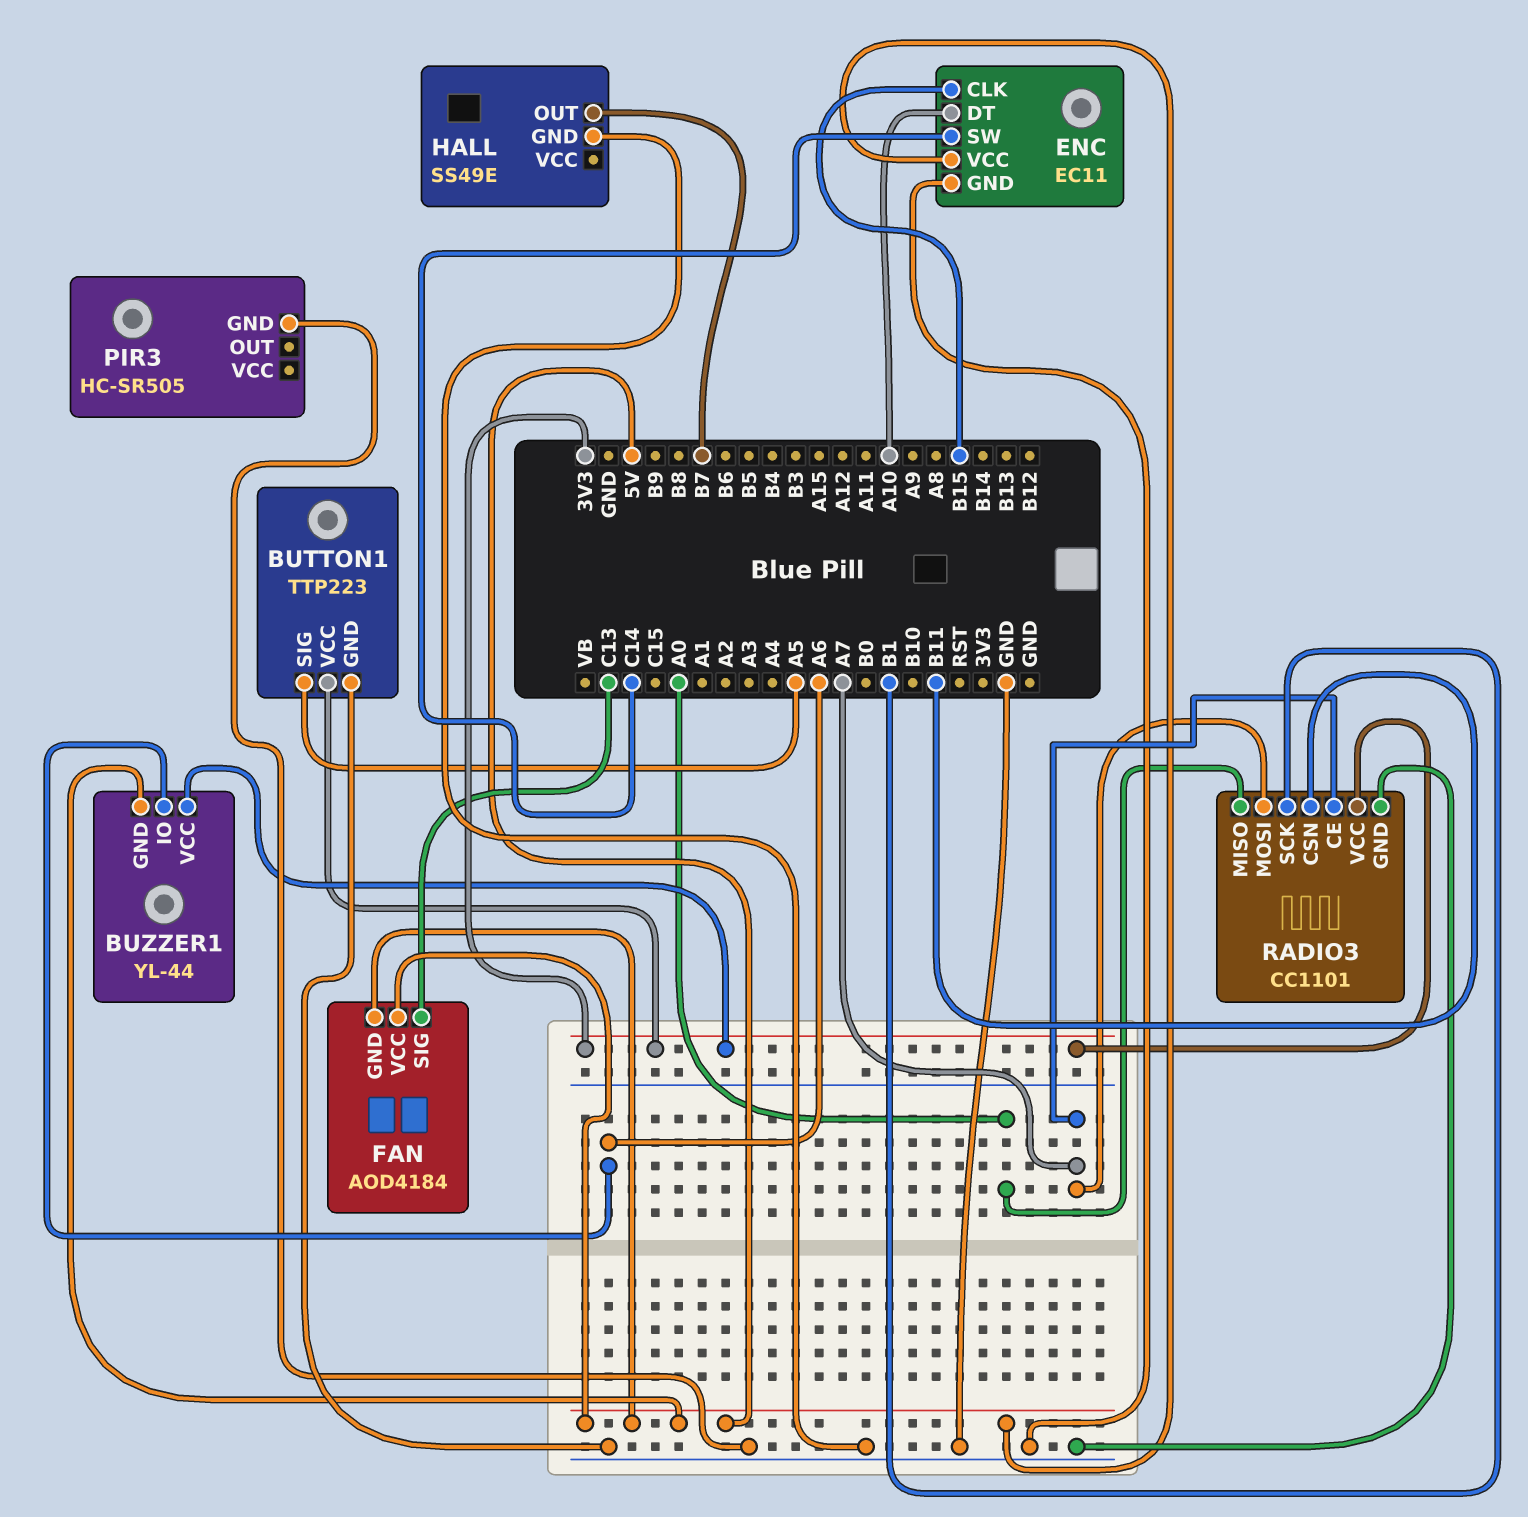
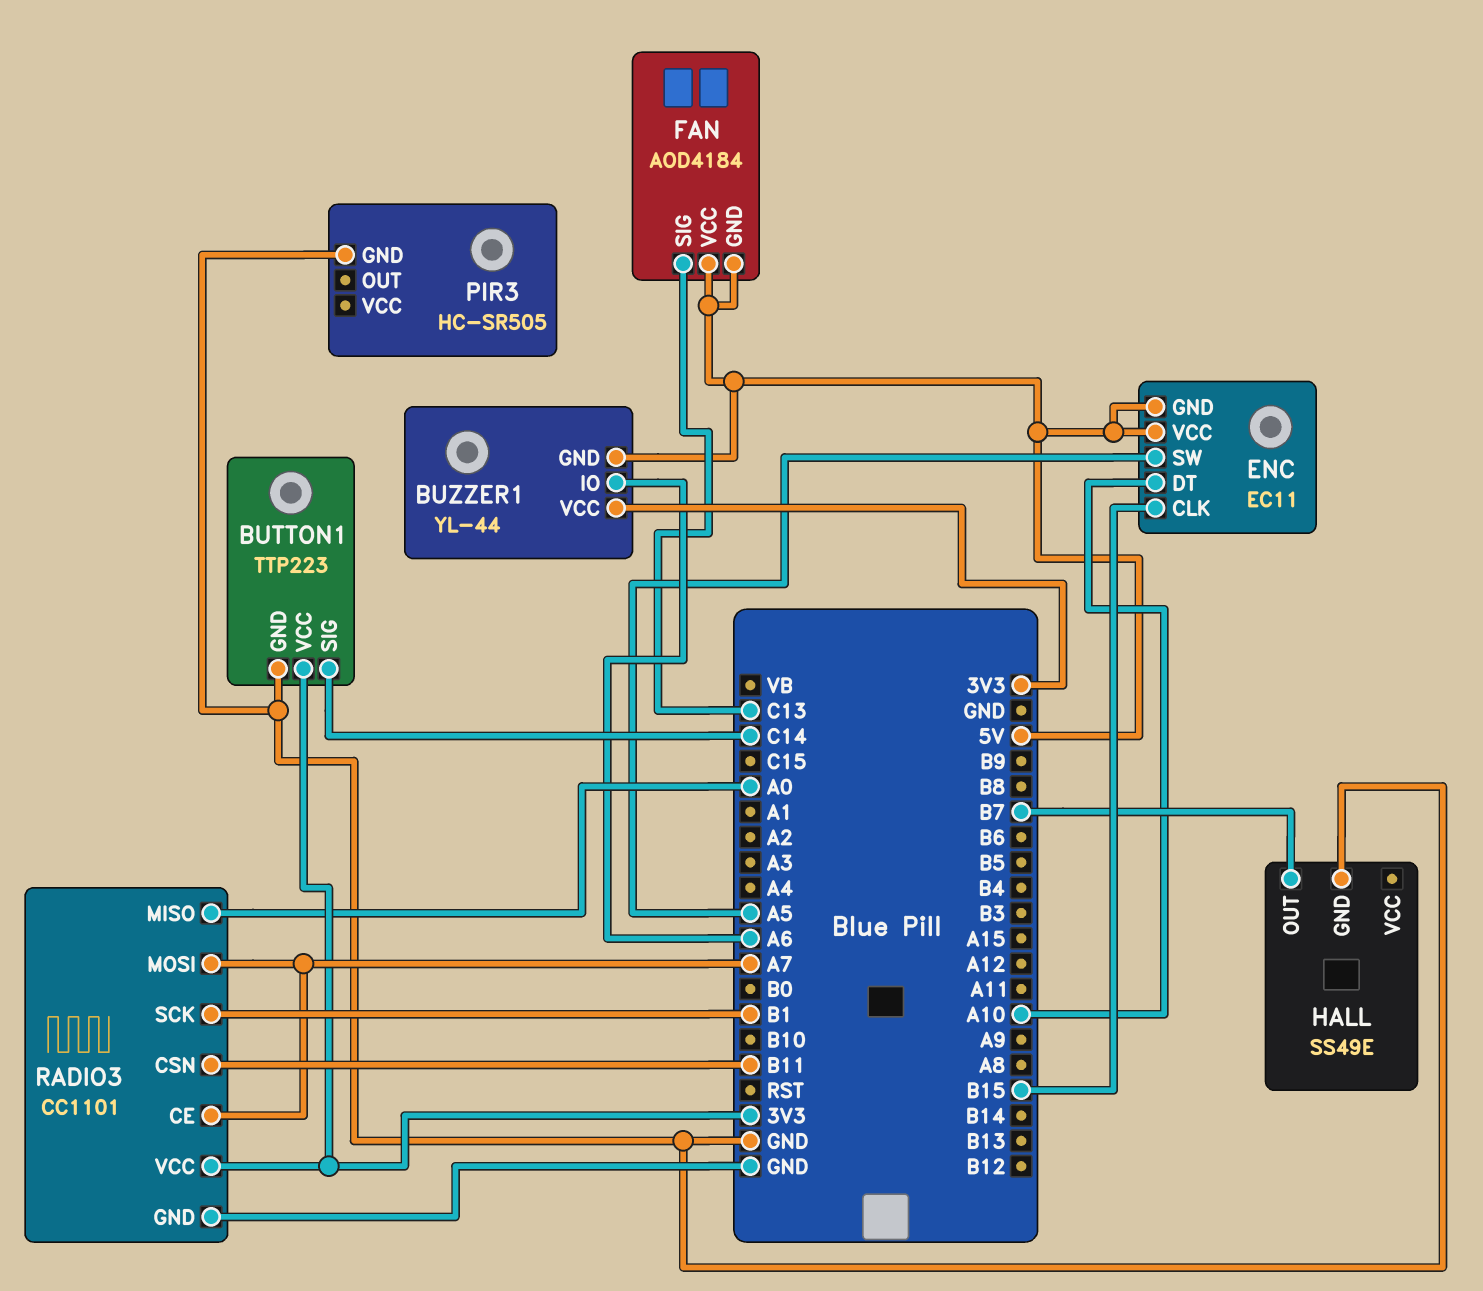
BUTTON1 pin SIG: A5 -> C14
ENC pin GND: GND -> 5V
ENC pin SW: C14 -> A5

